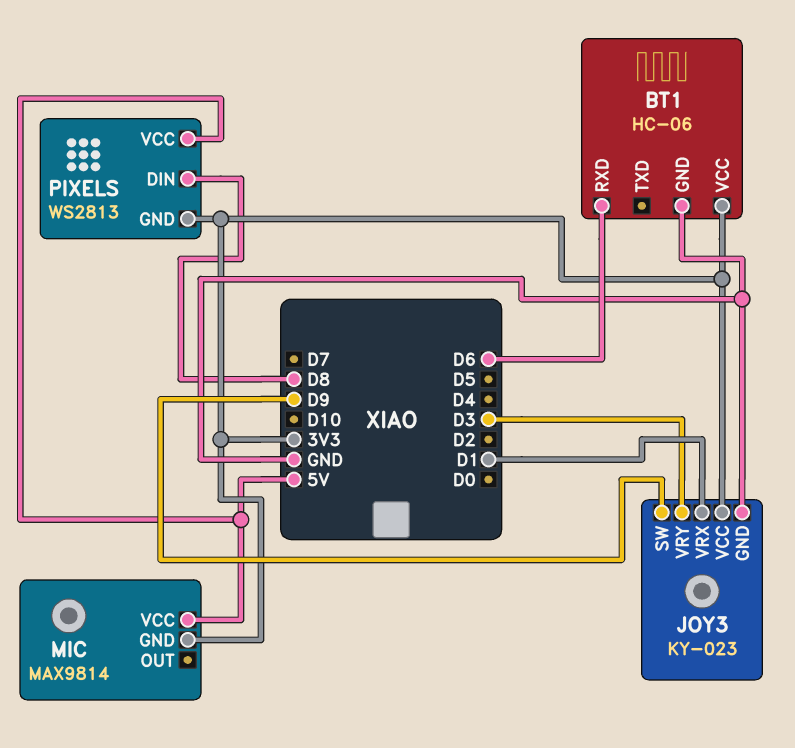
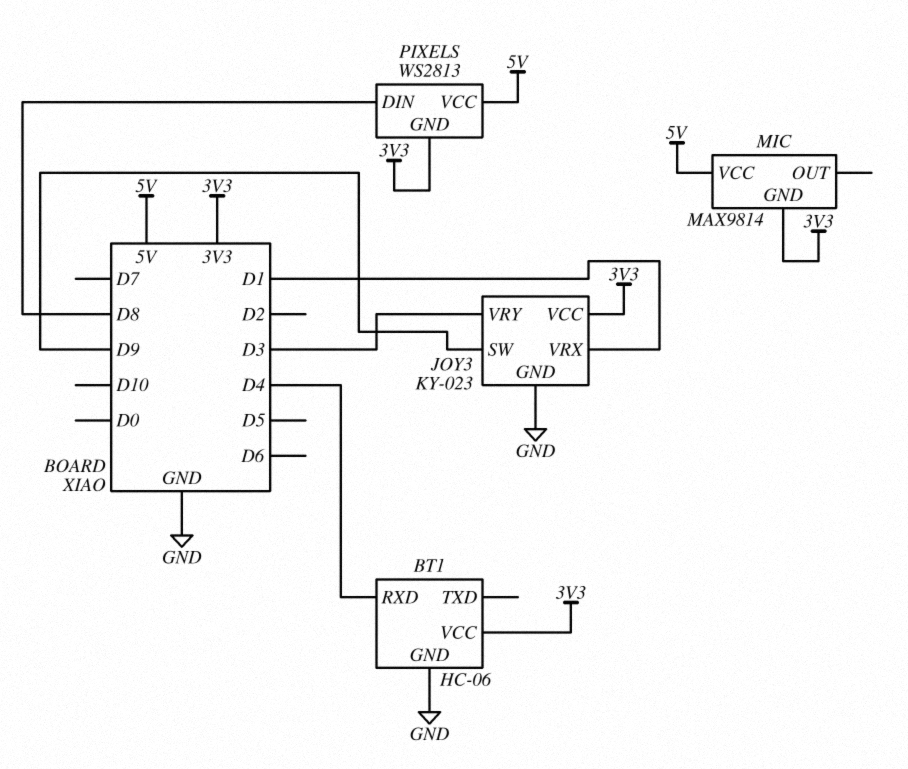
BT1 pin RXD: D6 -> D4

